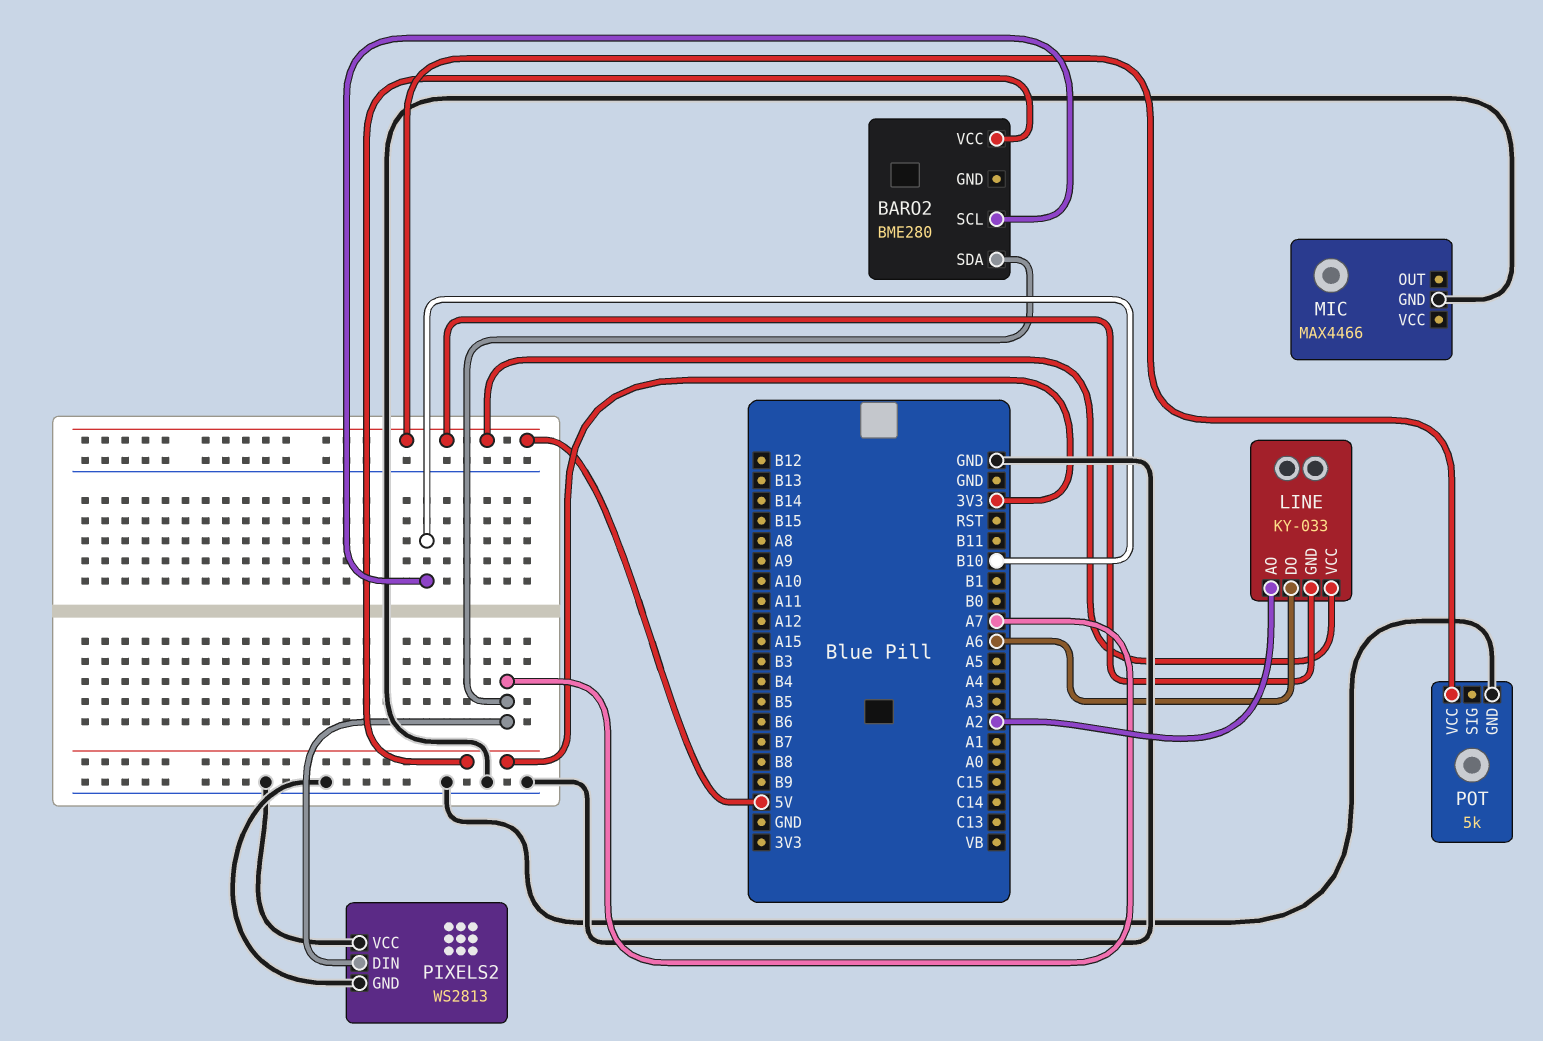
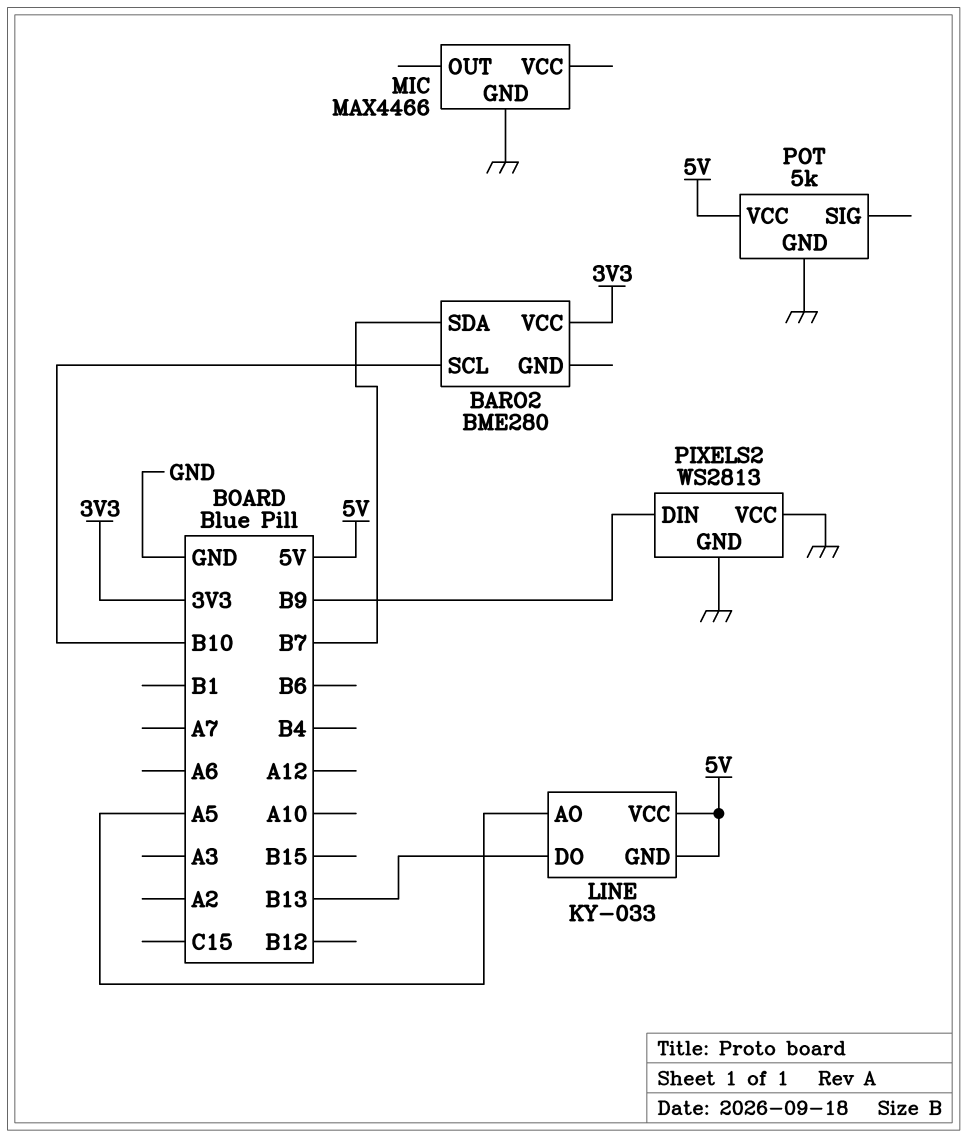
BARO2 pin SDA: A7 -> B7
LINE pin AO: A2 -> A5
LINE pin DO: A6 -> B13
PIXELS2 pin DIN: A7 -> B9

